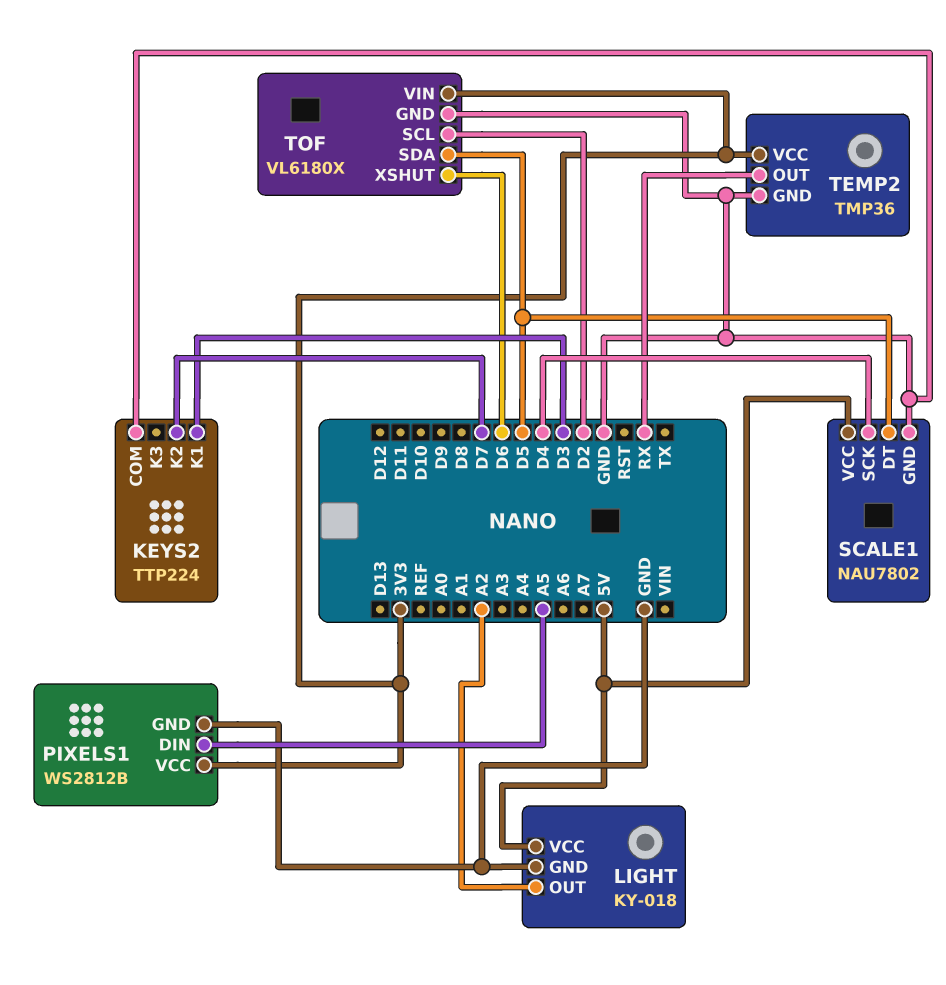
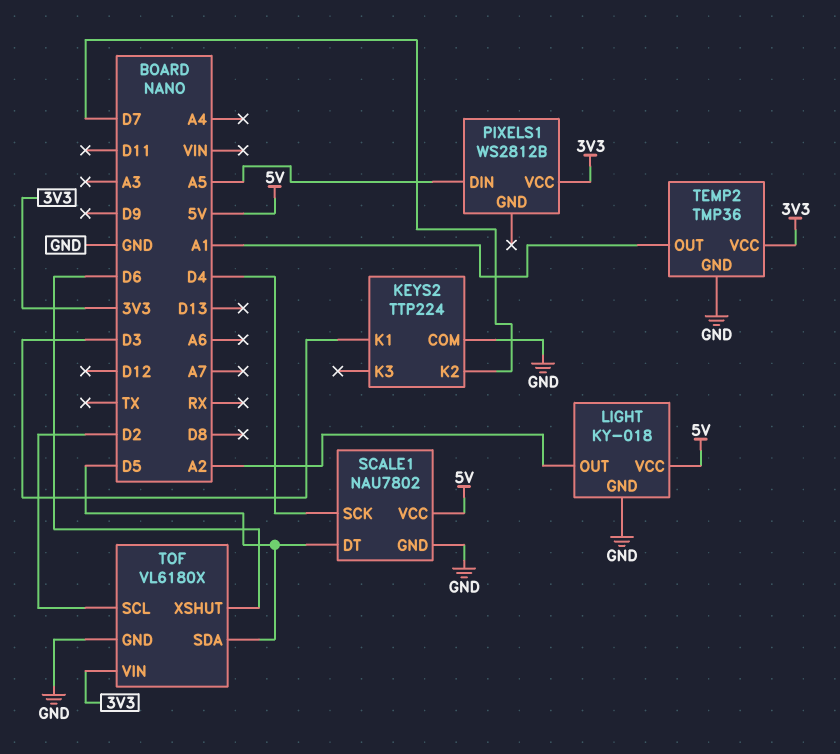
PIXELS1 pin GND: GND -> none
TEMP2 pin OUT: RX -> A1

